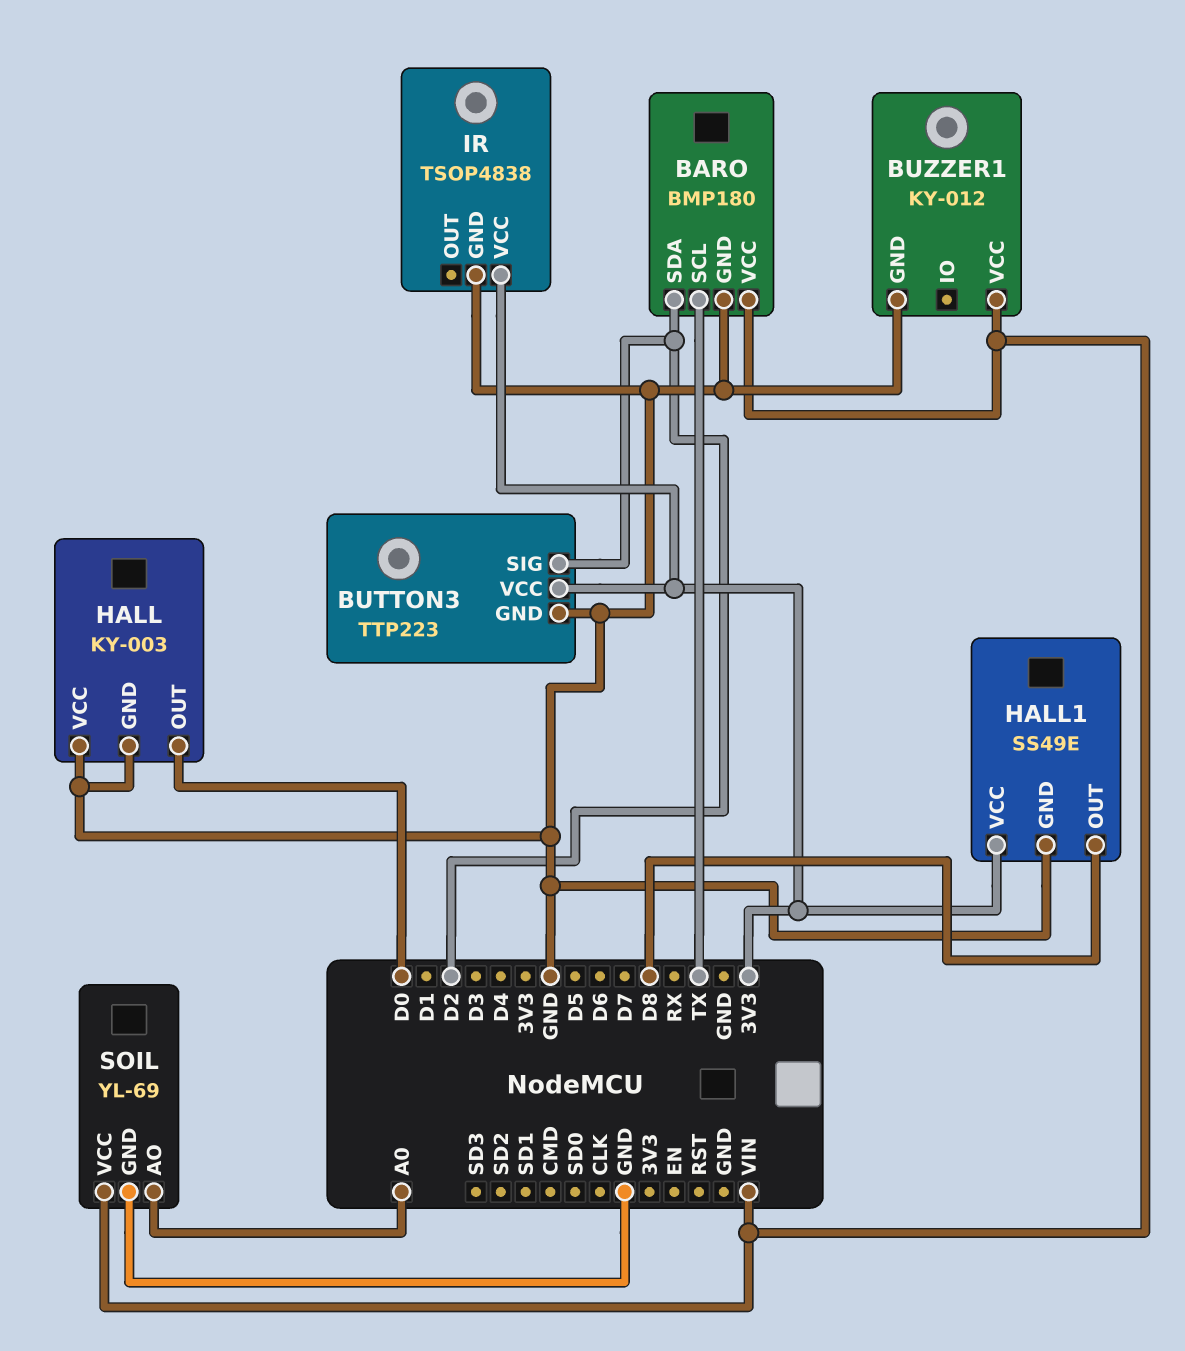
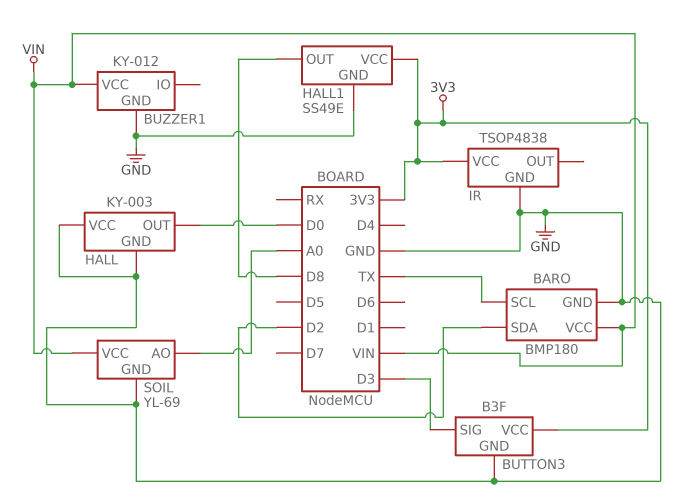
BUTTON3: TTP223 -> B3F
BUTTON3 pin SIG: D2 -> D3

